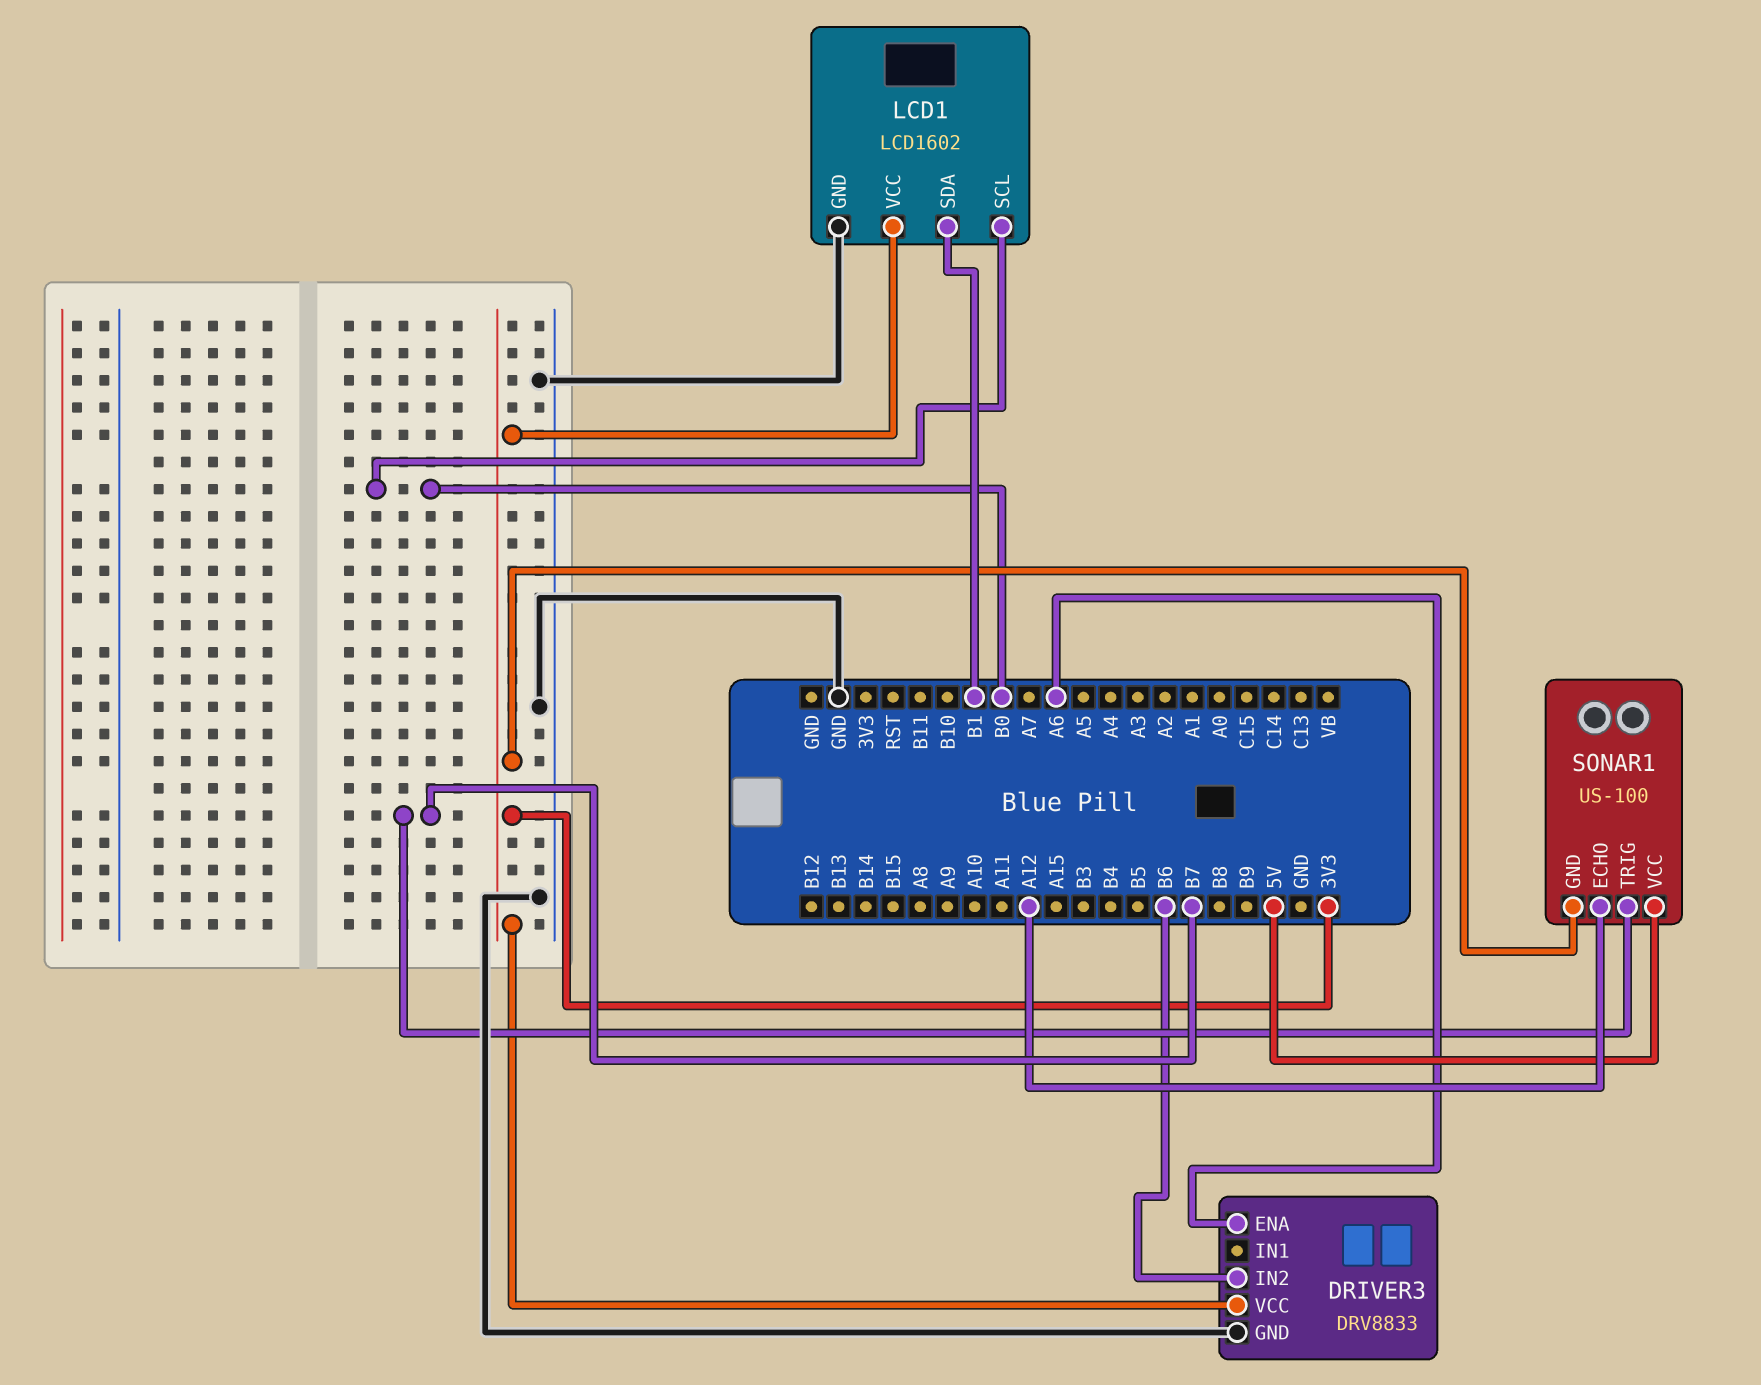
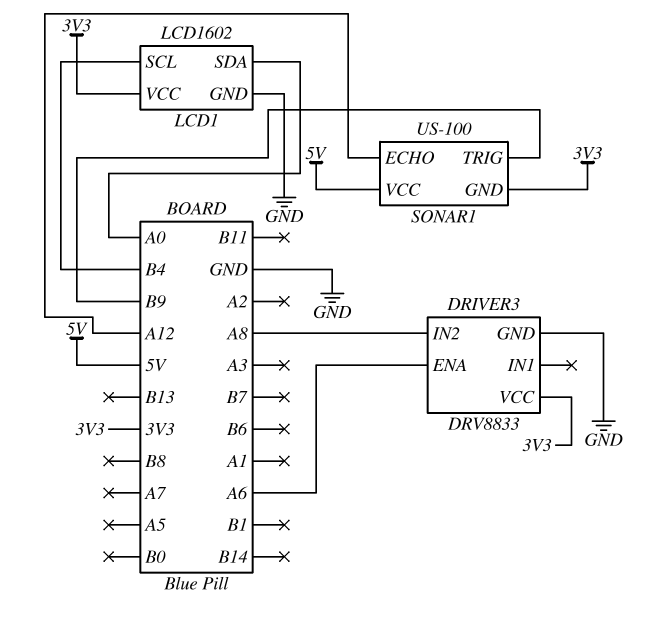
DRIVER3 pin IN2: B6 -> A8
LCD1 pin SCL: B0 -> B4
LCD1 pin SDA: B1 -> A0
SONAR1 pin TRIG: B7 -> B9

